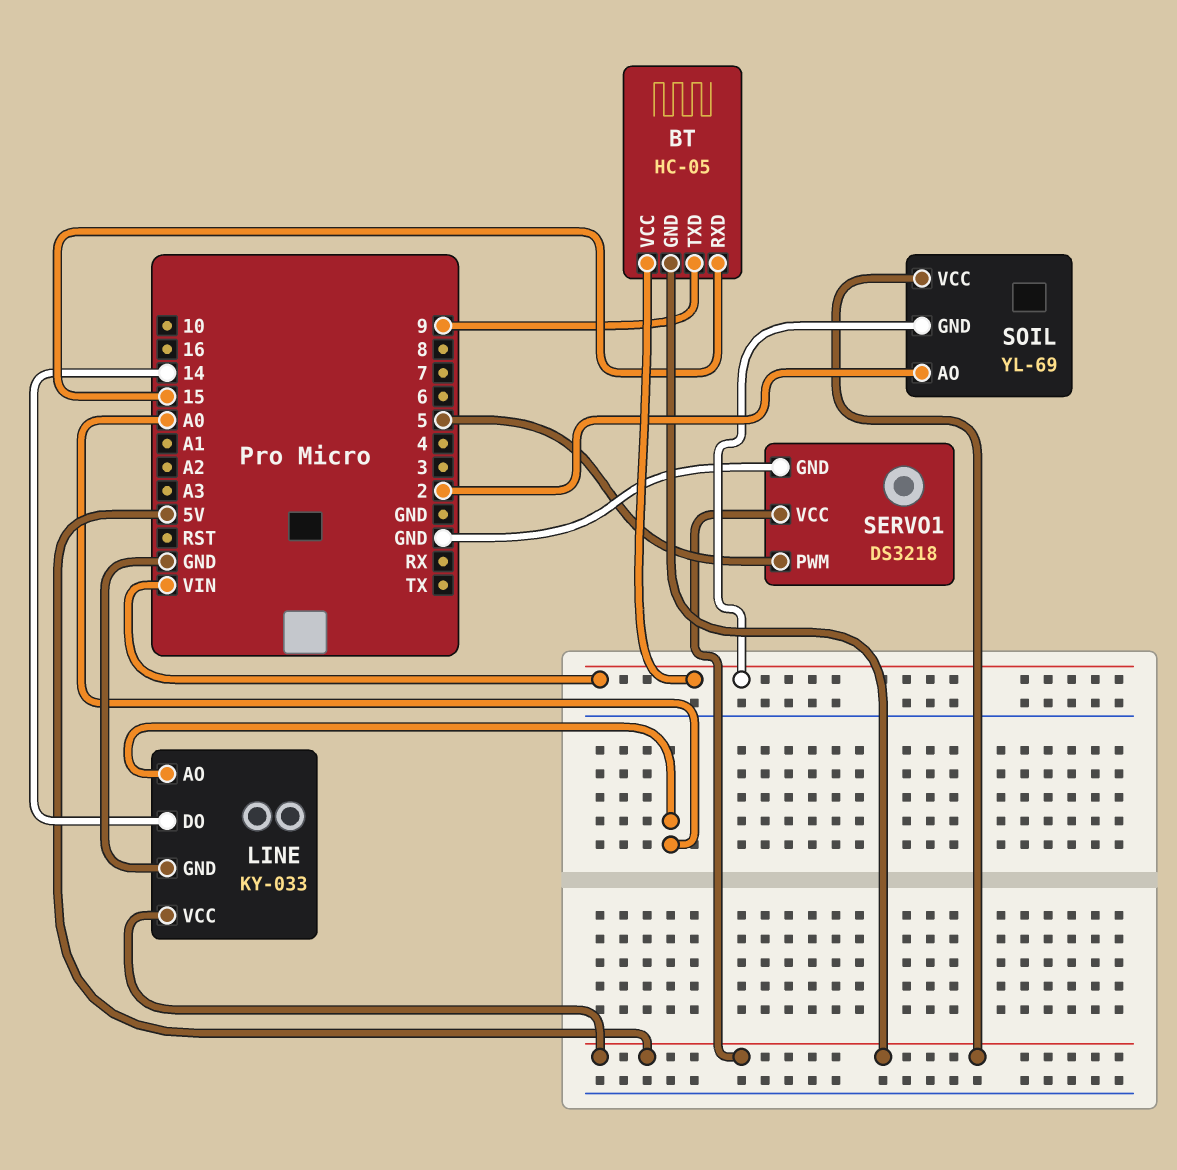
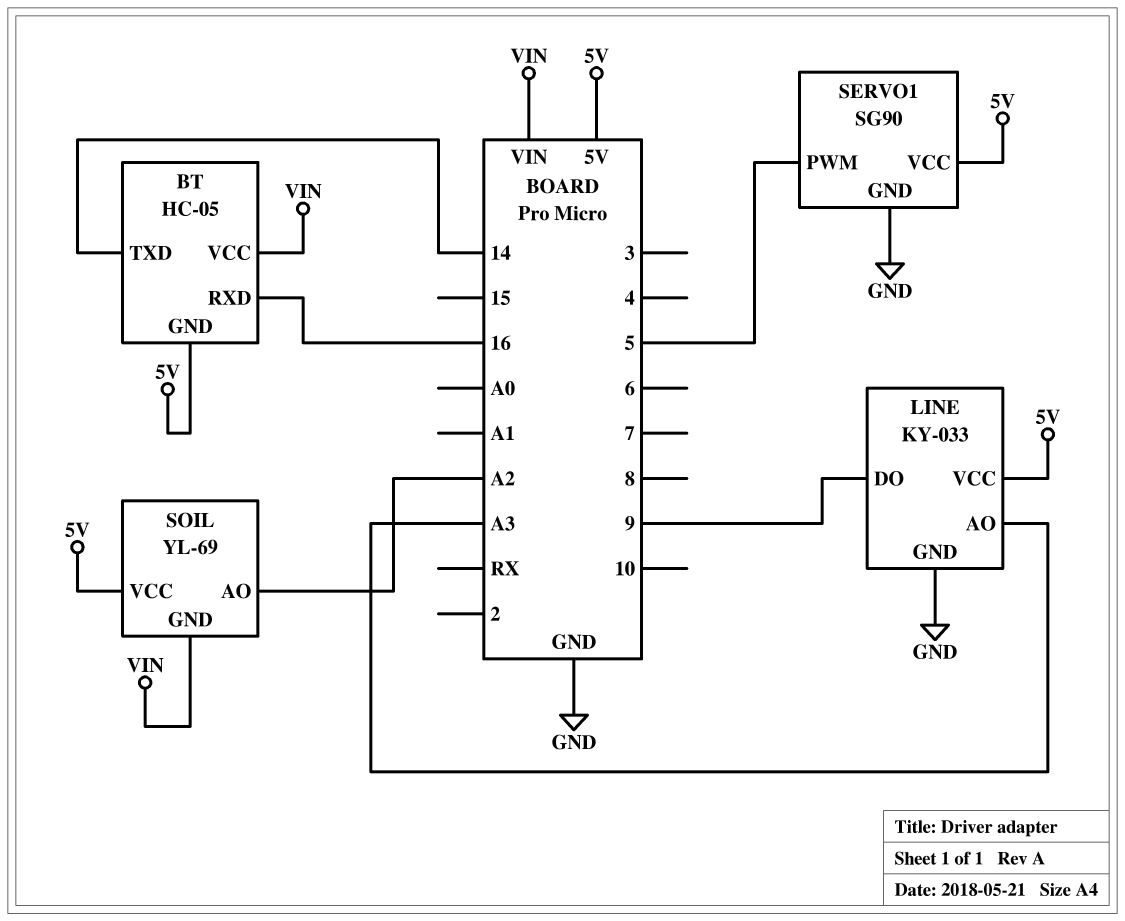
BT pin RXD: 15 -> 16
BT pin TXD: 9 -> 14
LINE pin AO: A0 -> A3
LINE pin DO: 14 -> 9
SERVO1: DS3218 -> SG90
SOIL pin AO: 2 -> A2

